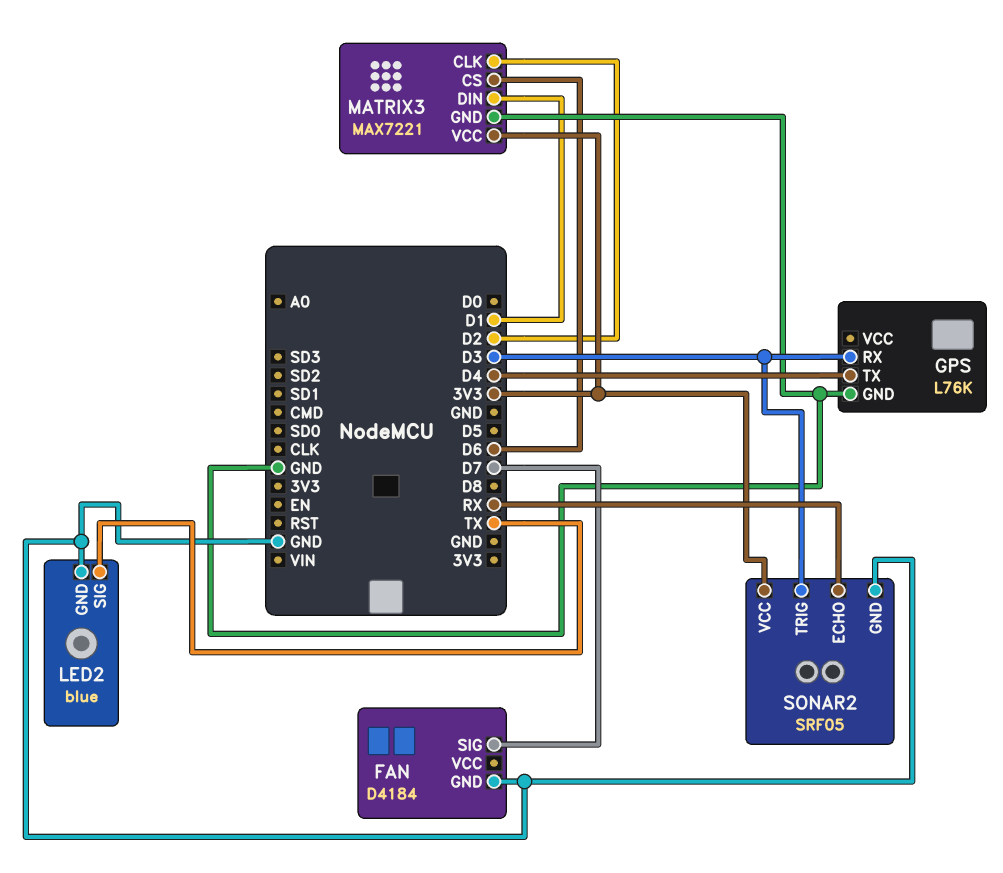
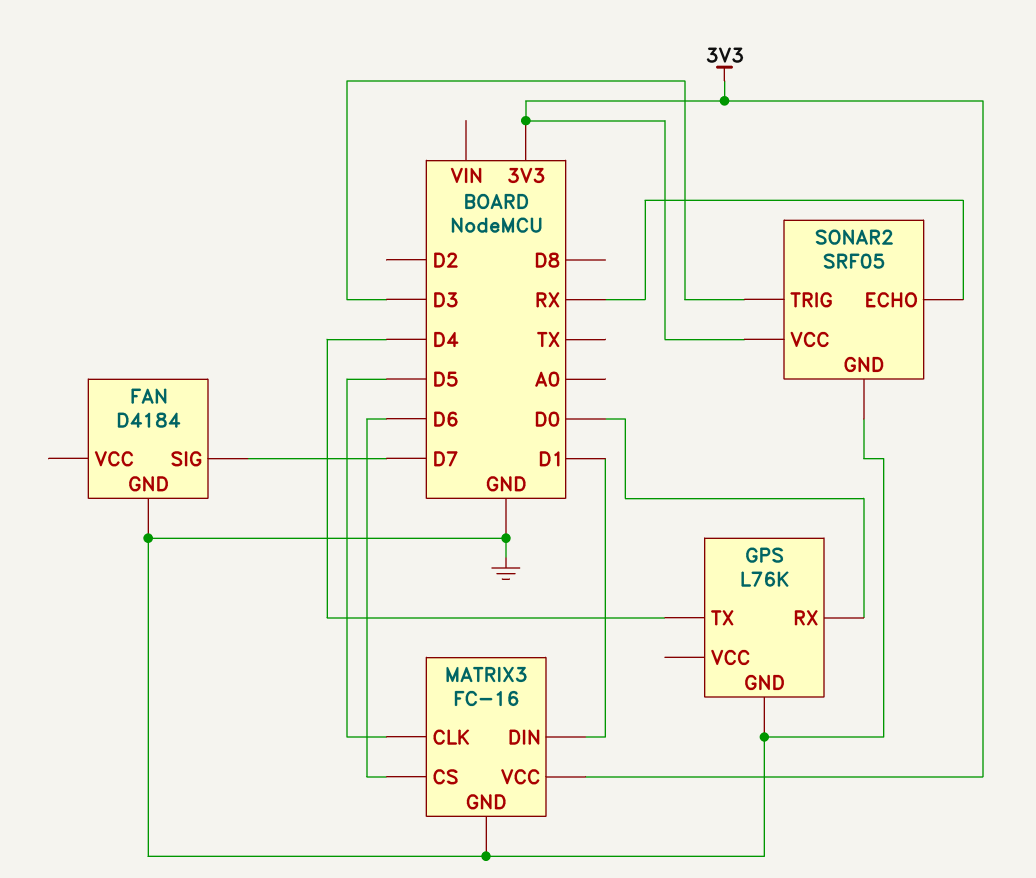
GPS pin RX: D3 -> D0
LED2: blue -> none
LED2 pin GND: GND -> none
LED2 pin SIG: TX -> none
MATRIX3: MAX7221 -> FC-16
MATRIX3 pin CLK: D2 -> D5

